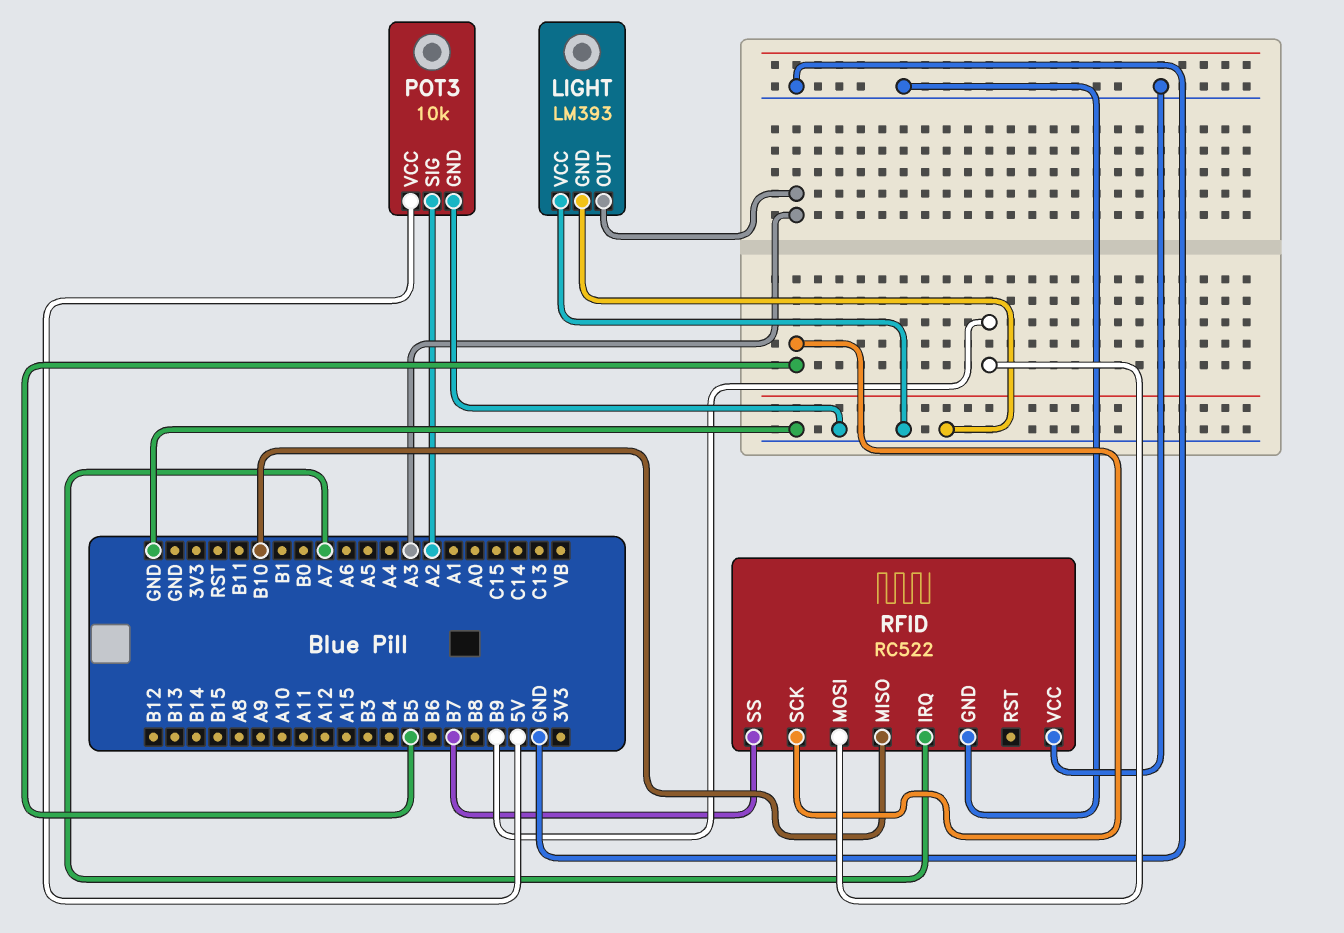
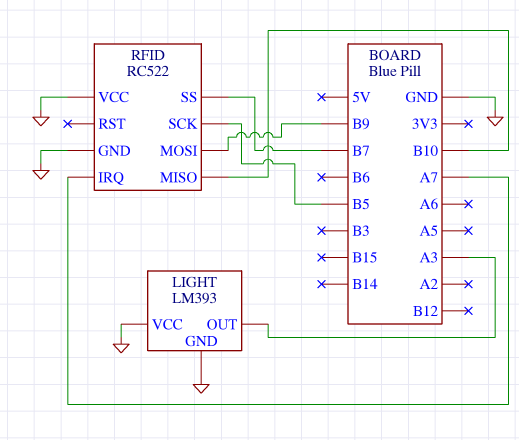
POT3: 10k -> none
POT3 pin GND: GND -> none
POT3 pin SIG: A2 -> none
POT3 pin VCC: 5V -> none

